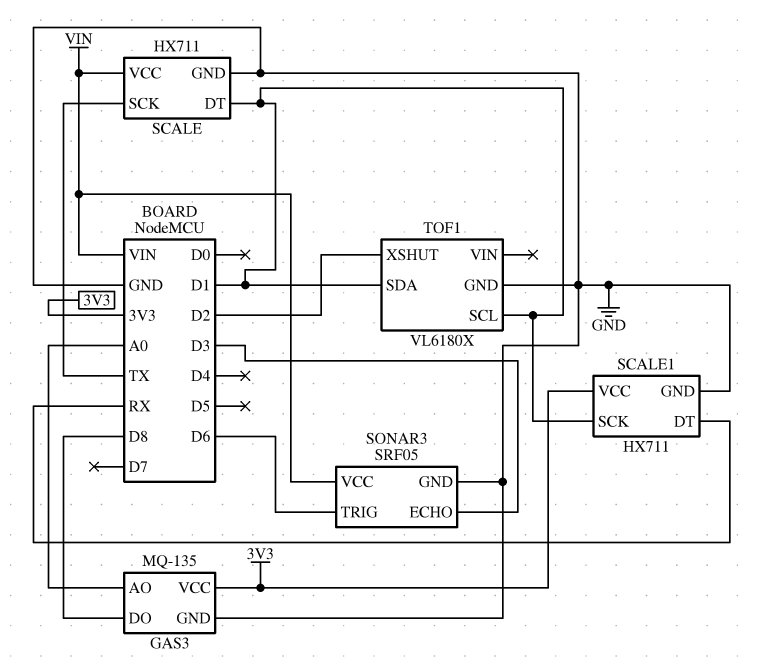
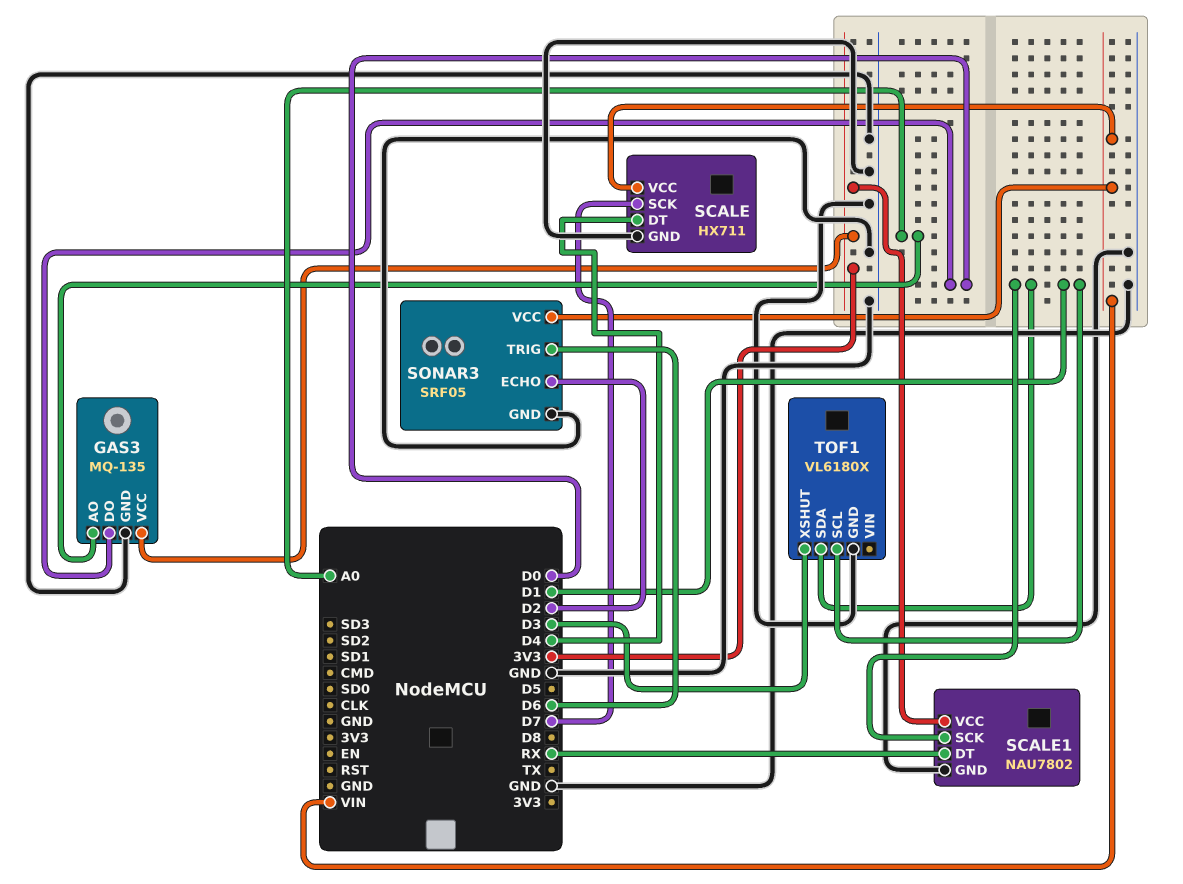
GAS3 pin DO: D8 -> D0
SCALE pin DT: D1 -> D4
SCALE pin SCK: TX -> D7
SCALE1: HX711 -> NAU7802
SONAR3 pin ECHO: D3 -> D2
TOF1 pin XSHUT: D2 -> D3

